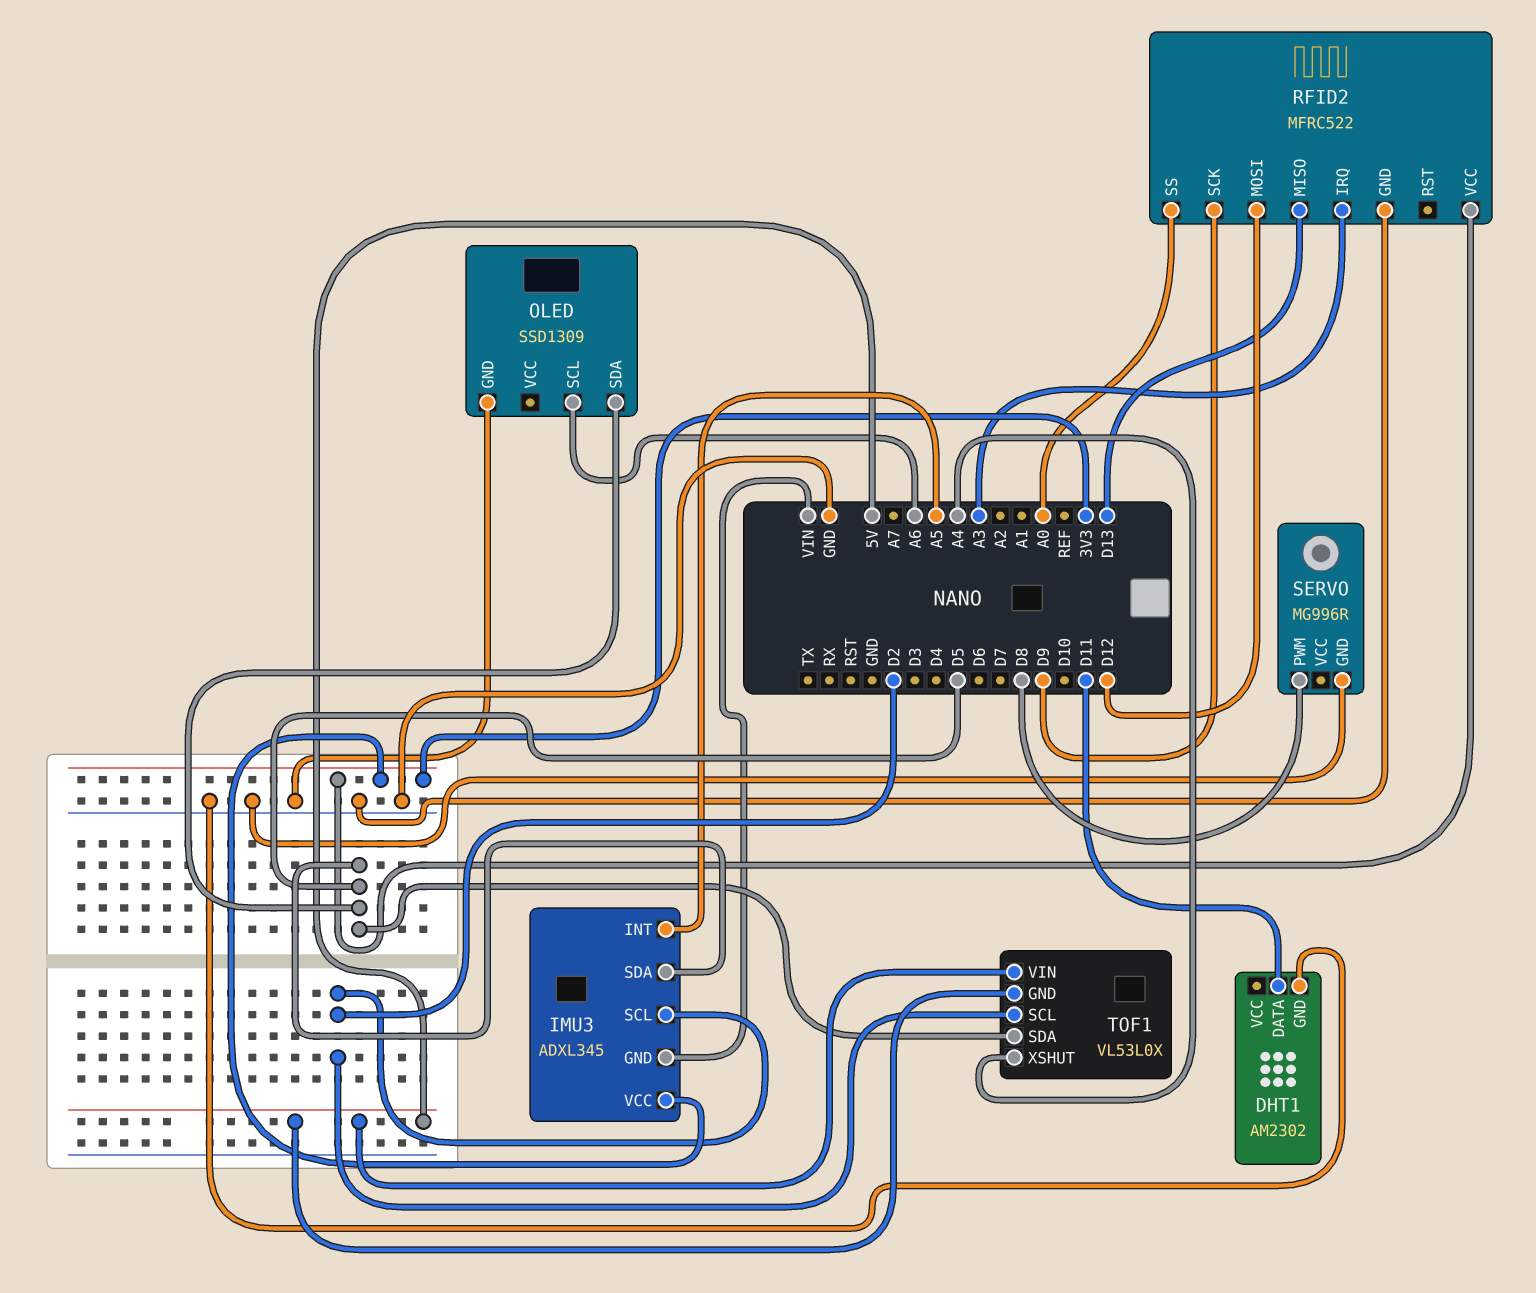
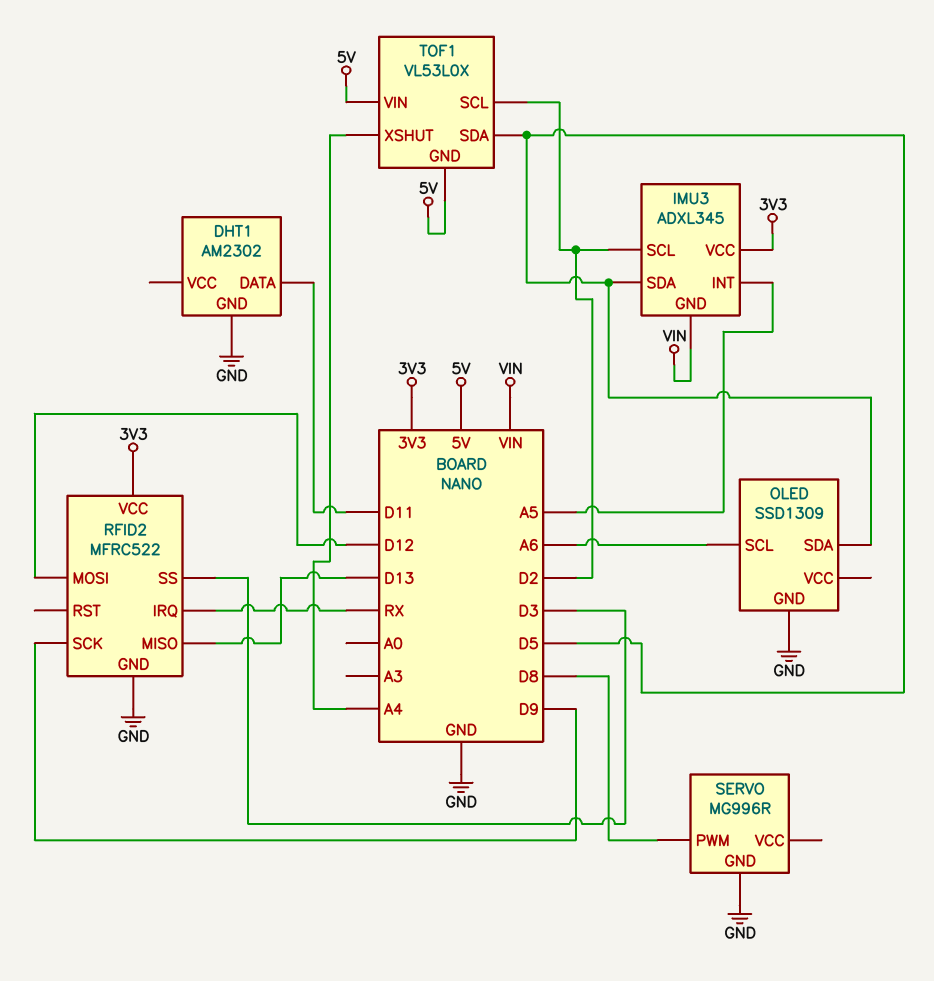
RFID2 pin IRQ: A3 -> RX
RFID2 pin SS: A0 -> D3

